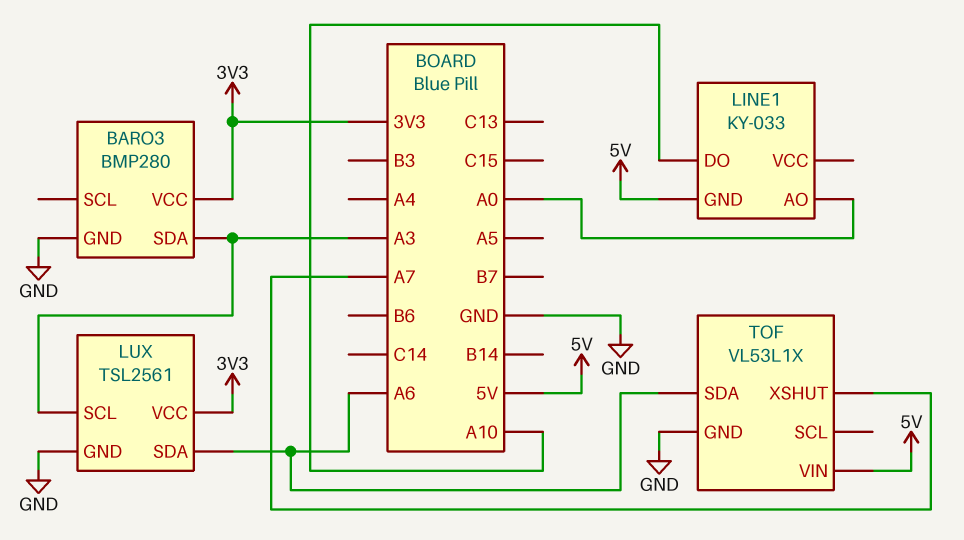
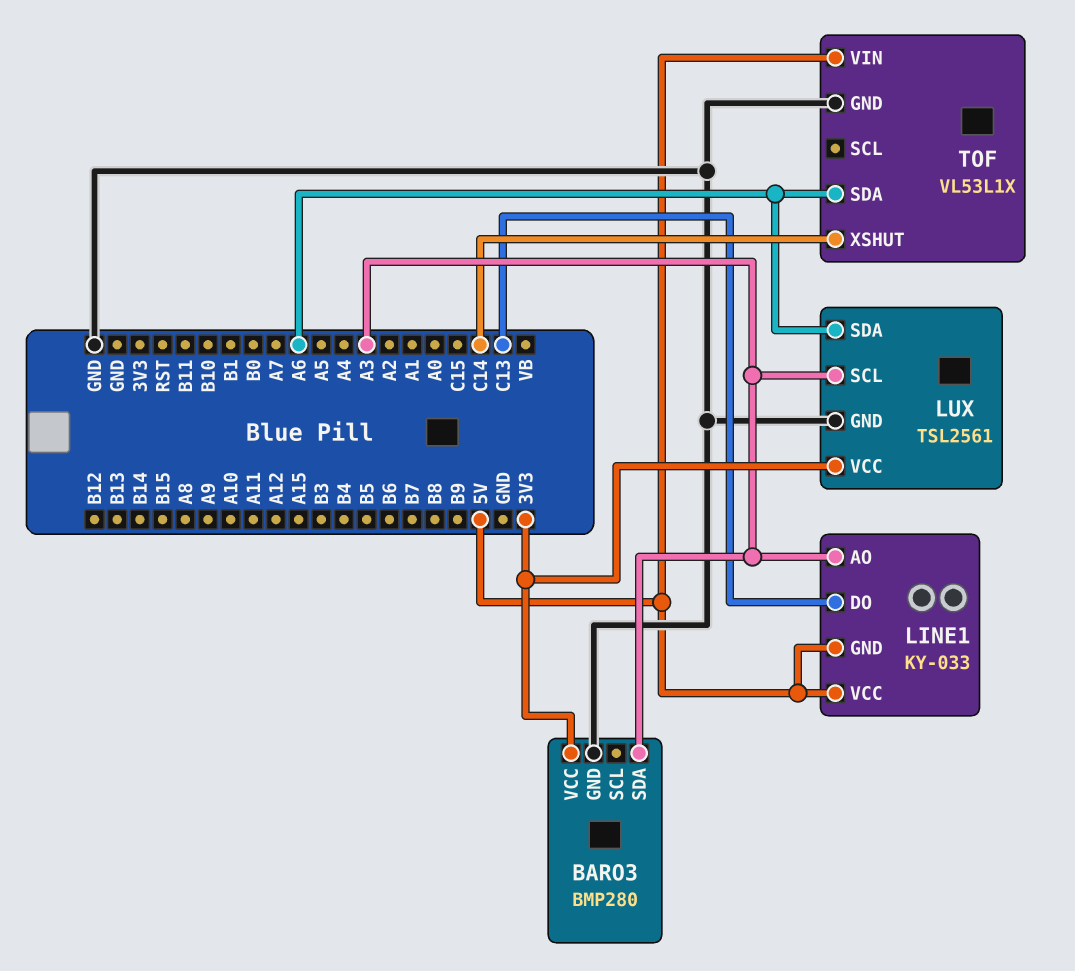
LINE1 pin AO: A0 -> A3
LINE1 pin DO: A10 -> C13
LINE1 pin VCC: none -> 5V
TOF pin XSHUT: A7 -> C14

